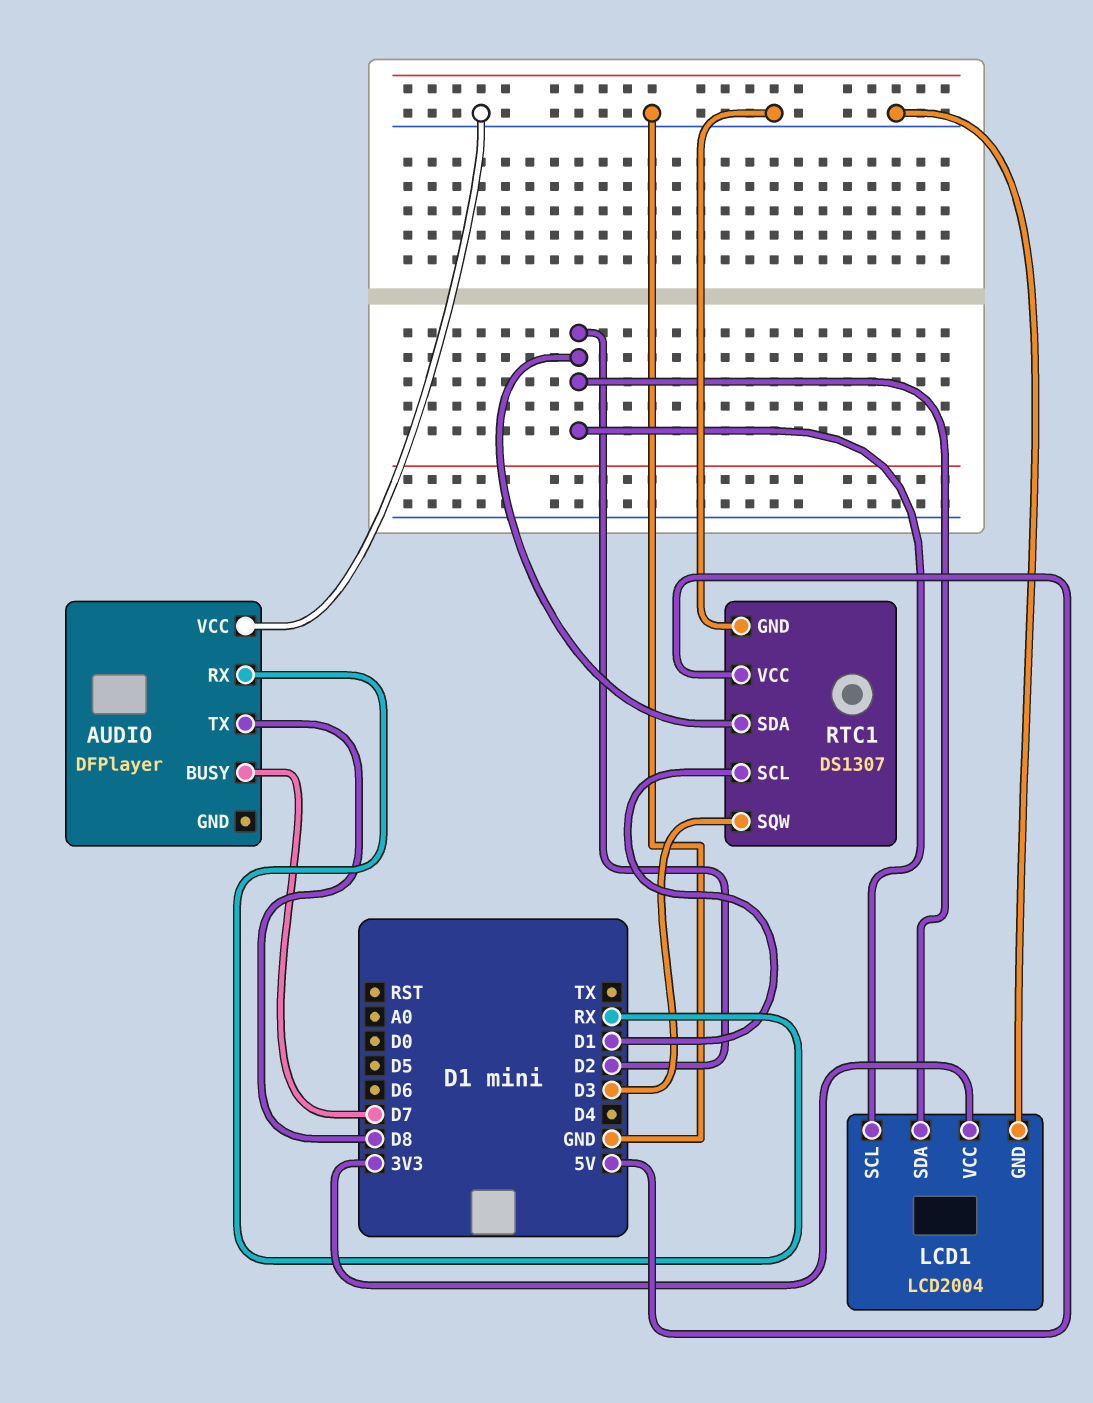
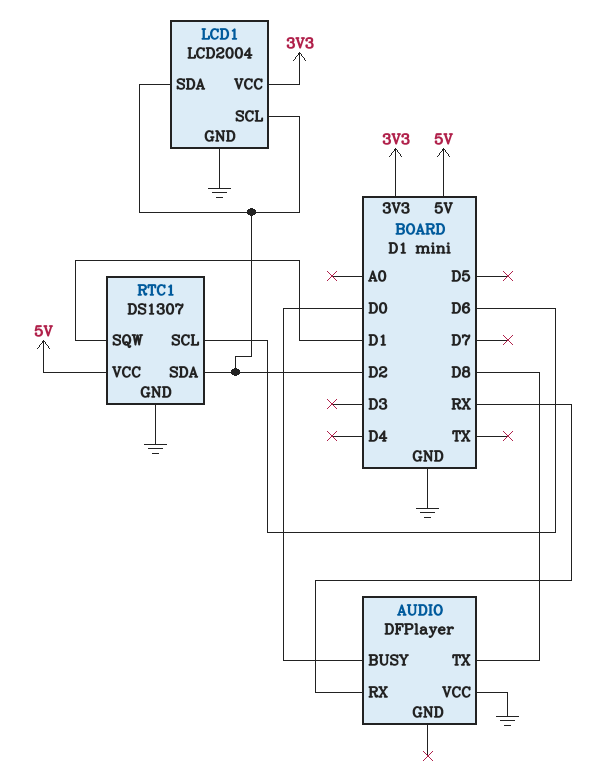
AUDIO pin BUSY: D7 -> D0
RTC1 pin SCL: D1 -> D6
RTC1 pin SQW: D3 -> D1

